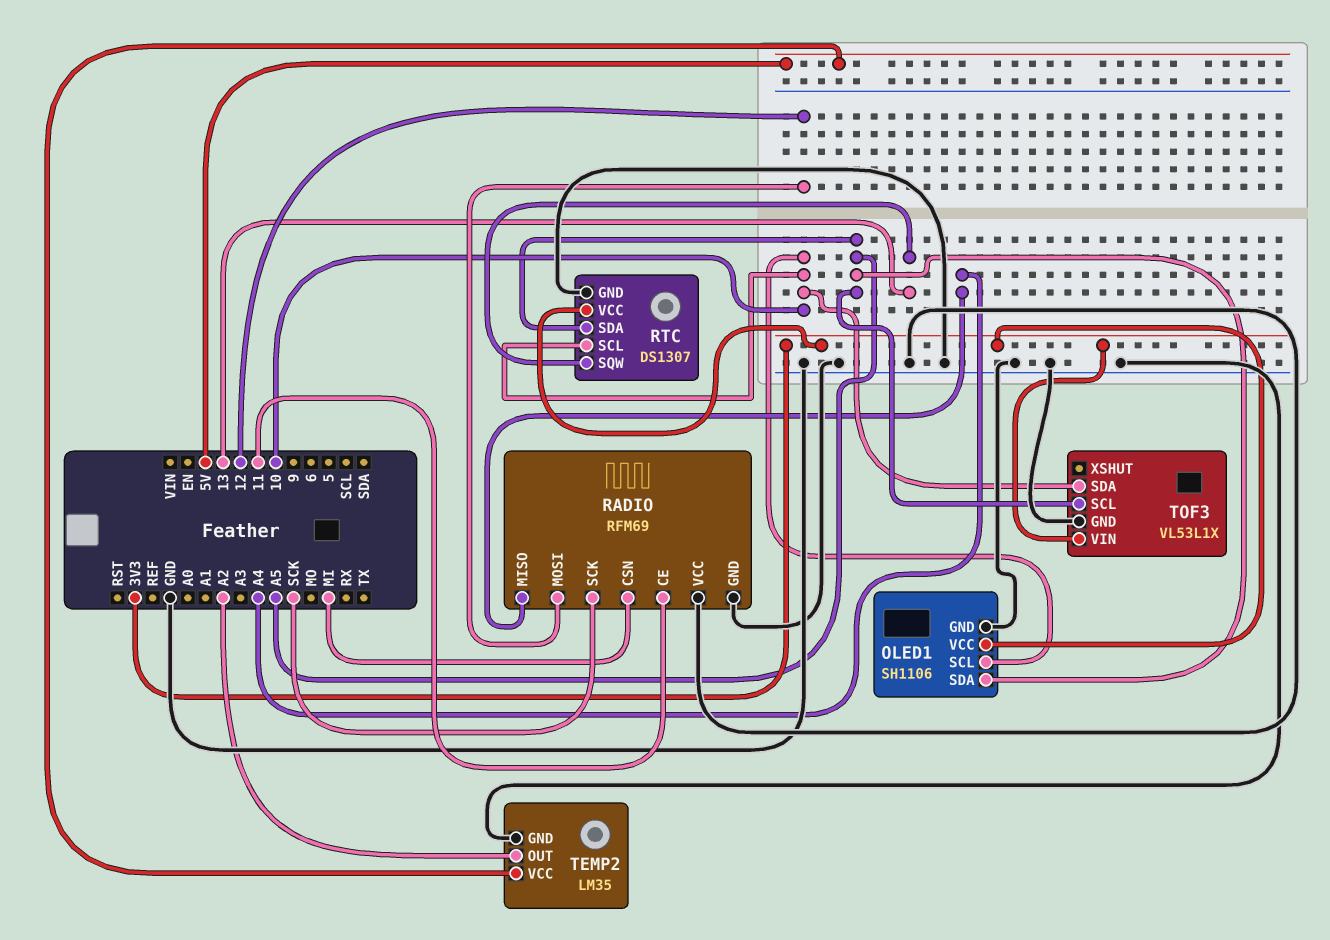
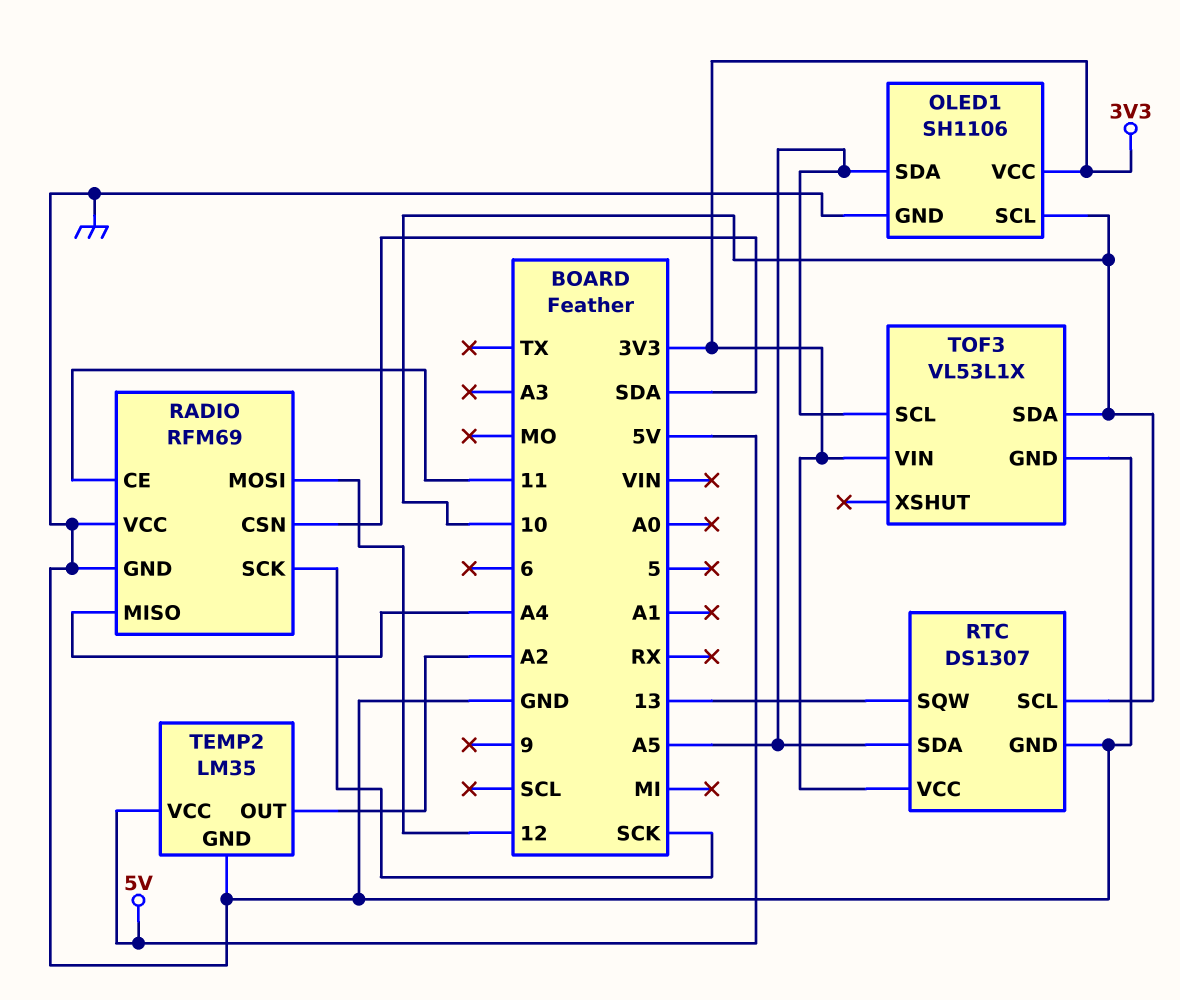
RADIO pin CSN: MI -> SDA

